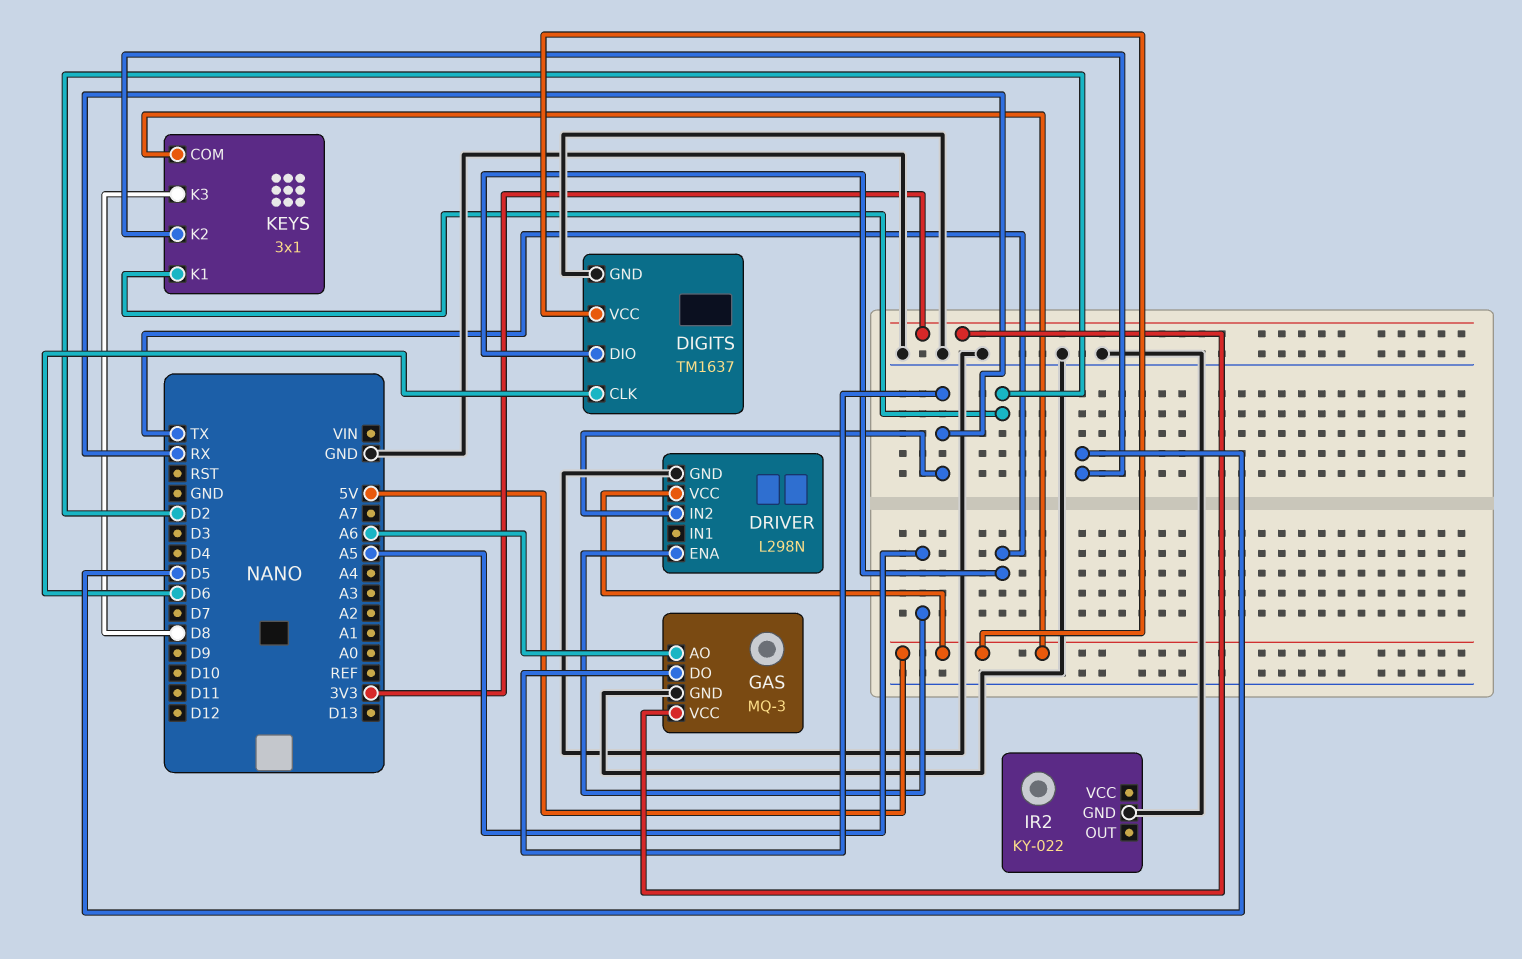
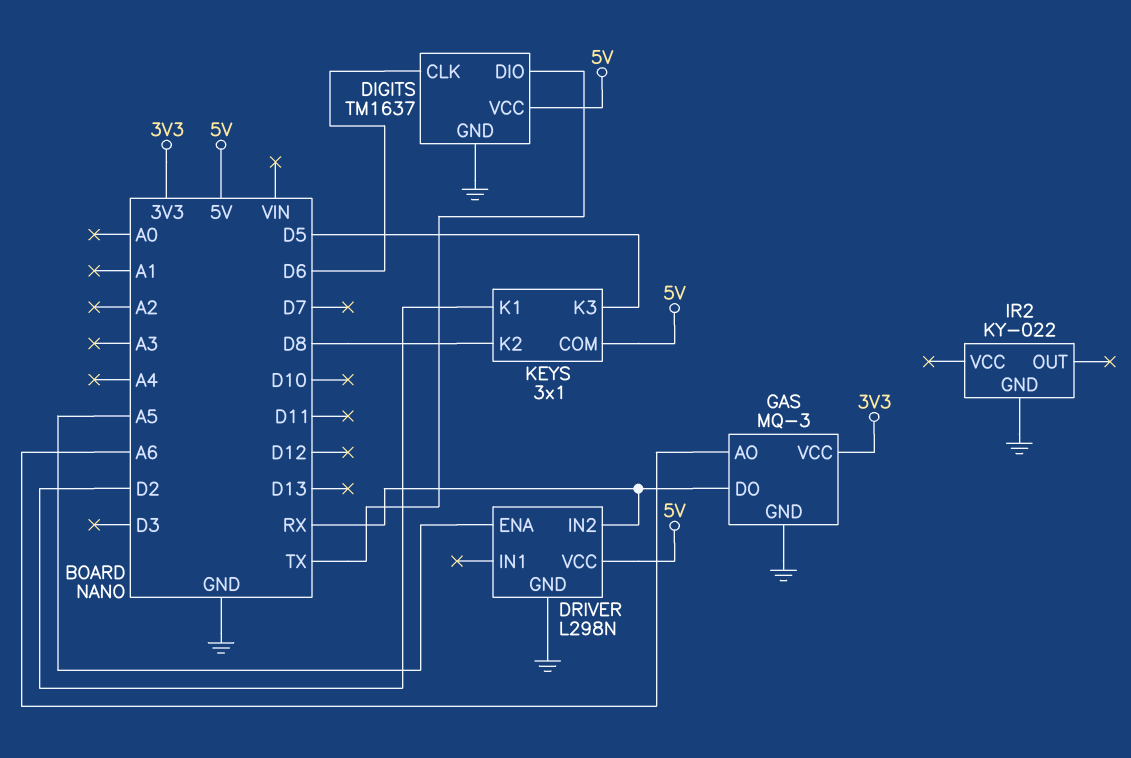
KEYS pin K2: D5 -> D8
KEYS pin K3: D8 -> D5

